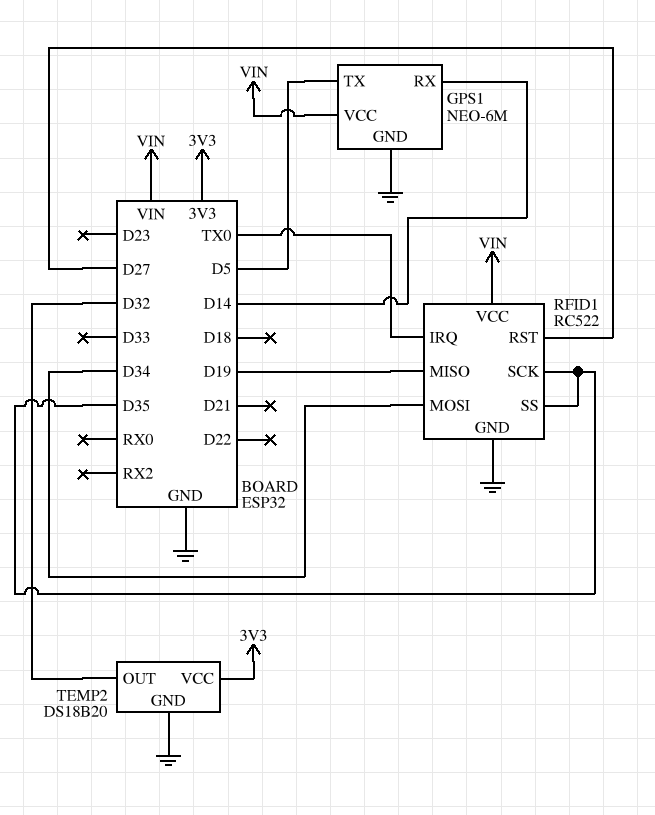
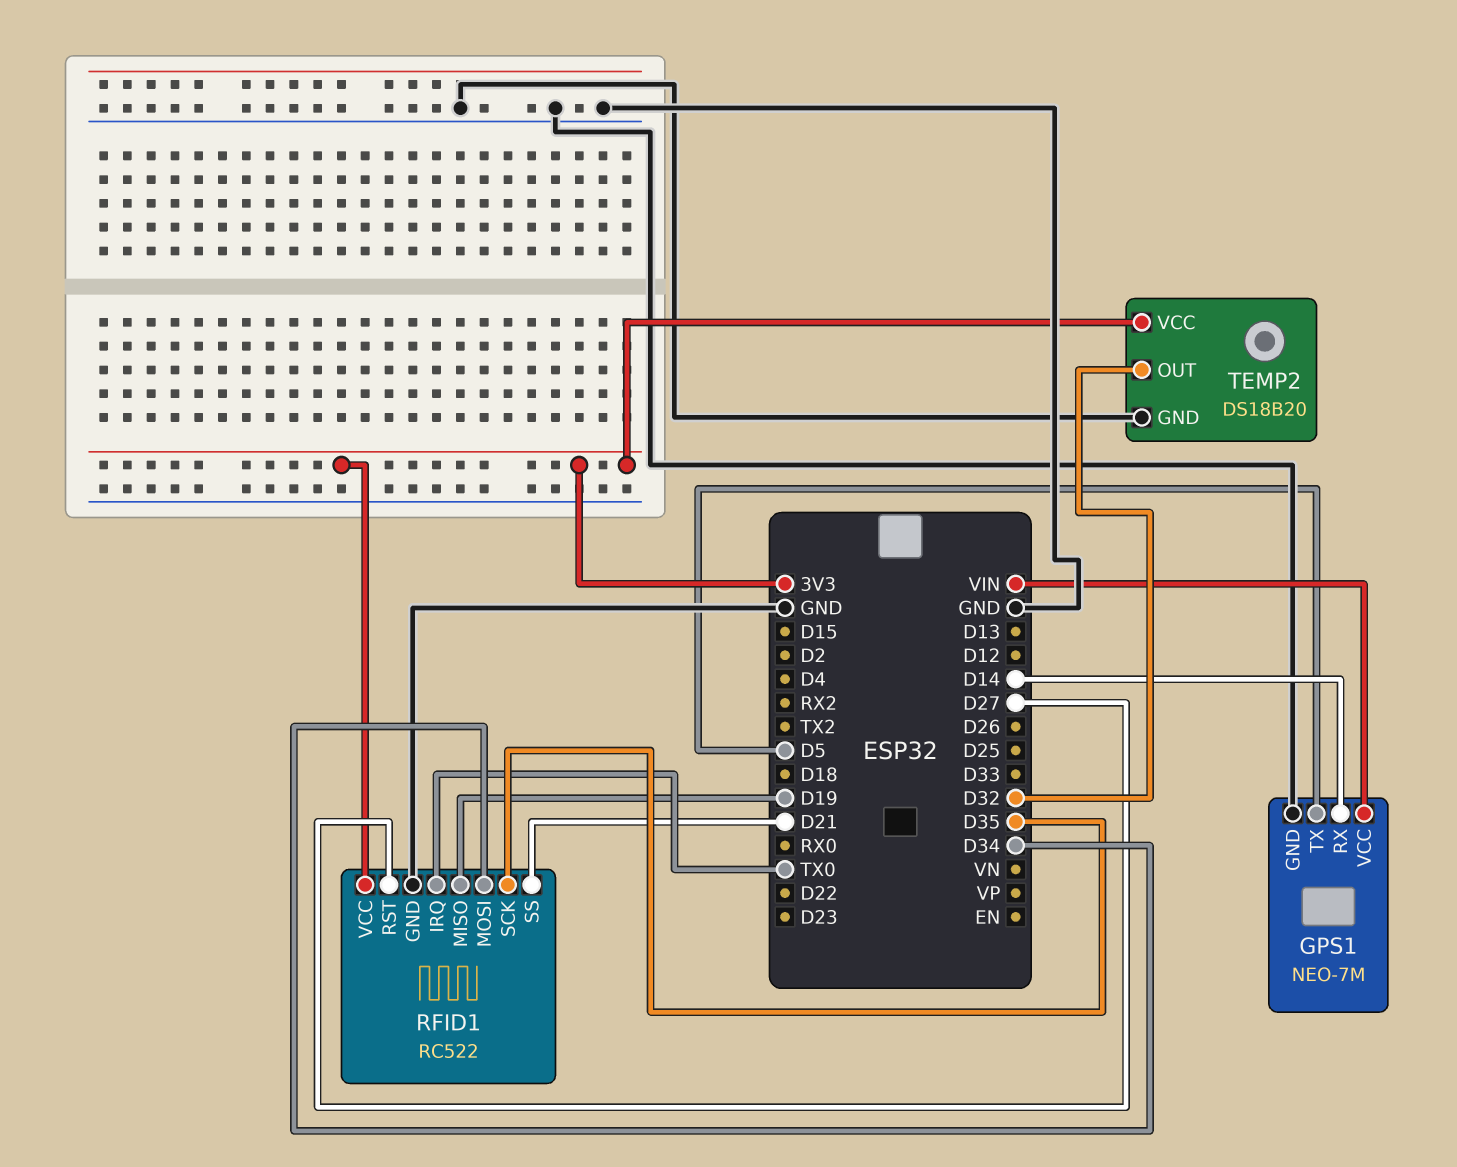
GPS1: NEO-6M -> NEO-7M
RFID1 pin SS: D35 -> D21
RFID1 pin VCC: VIN -> 3V3

